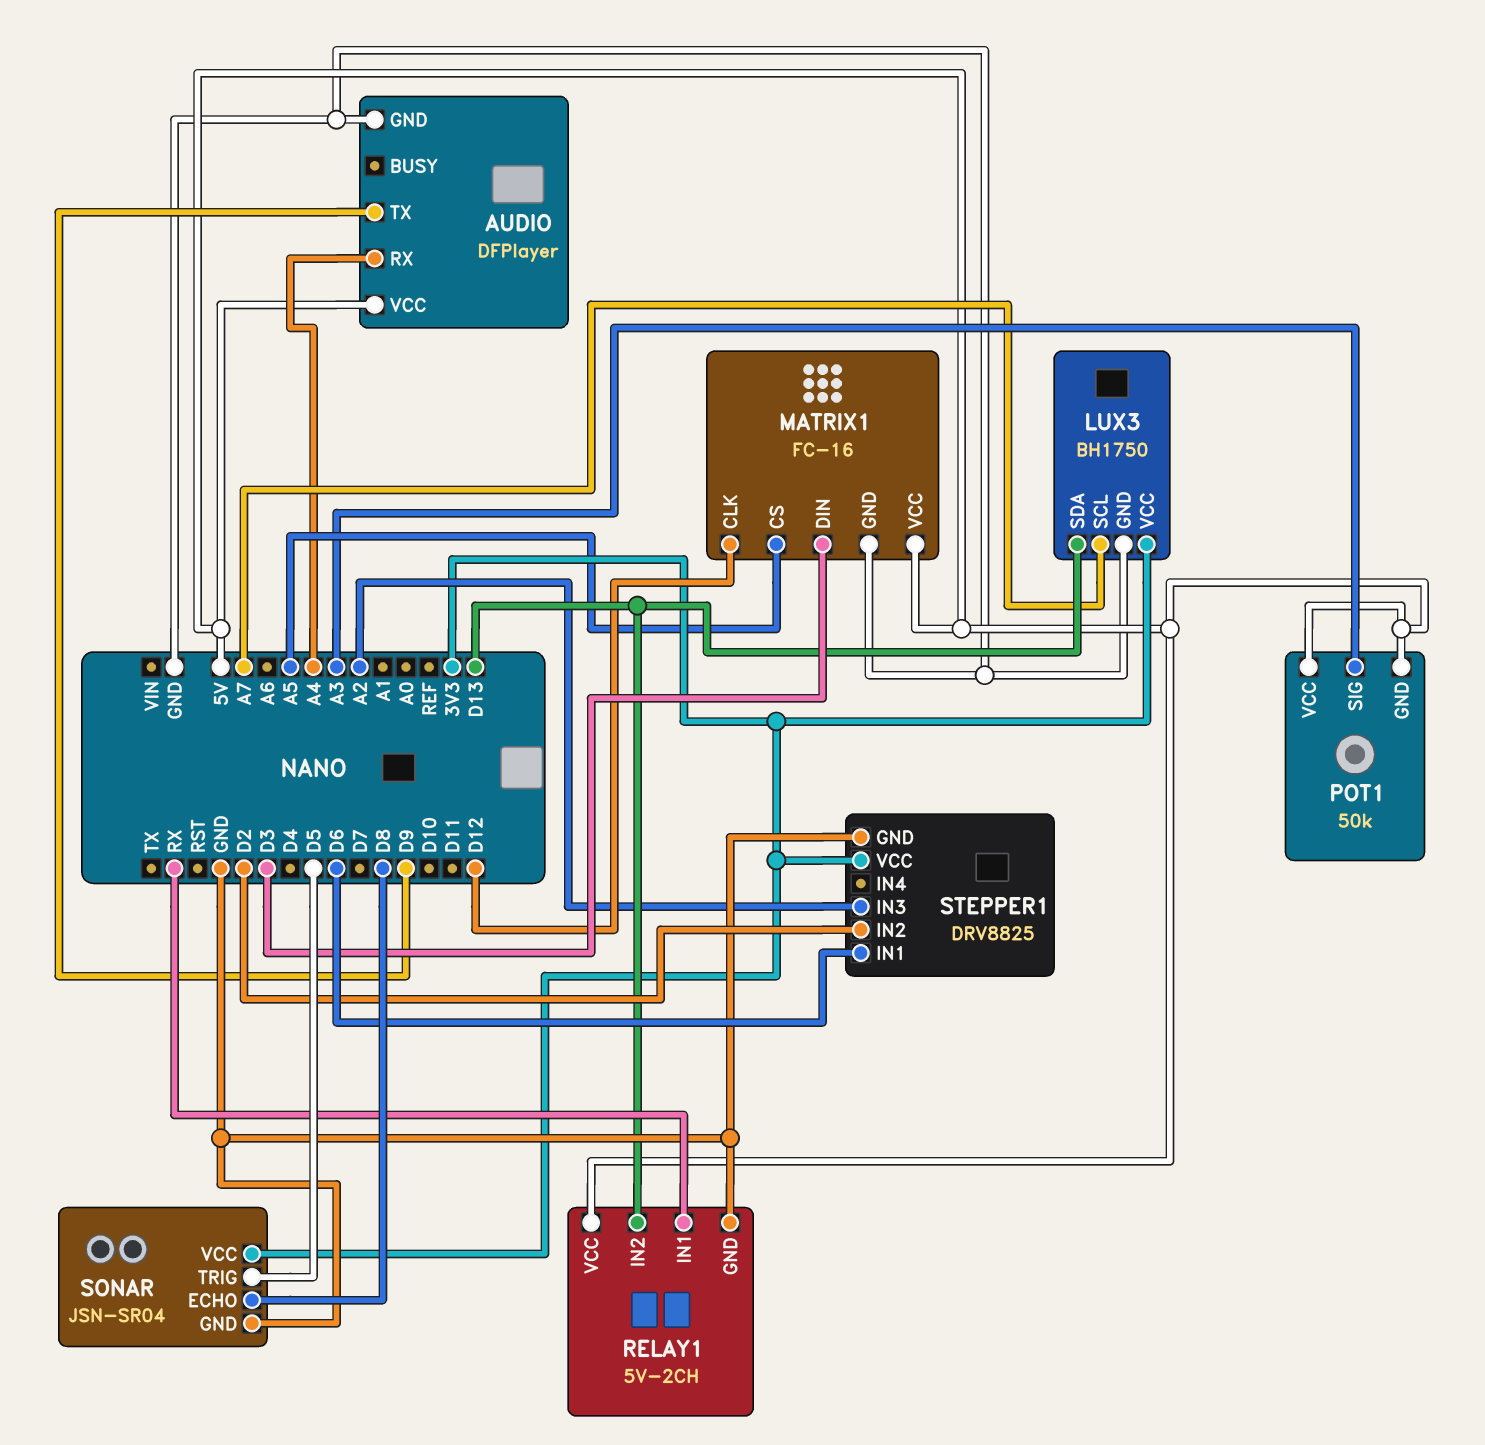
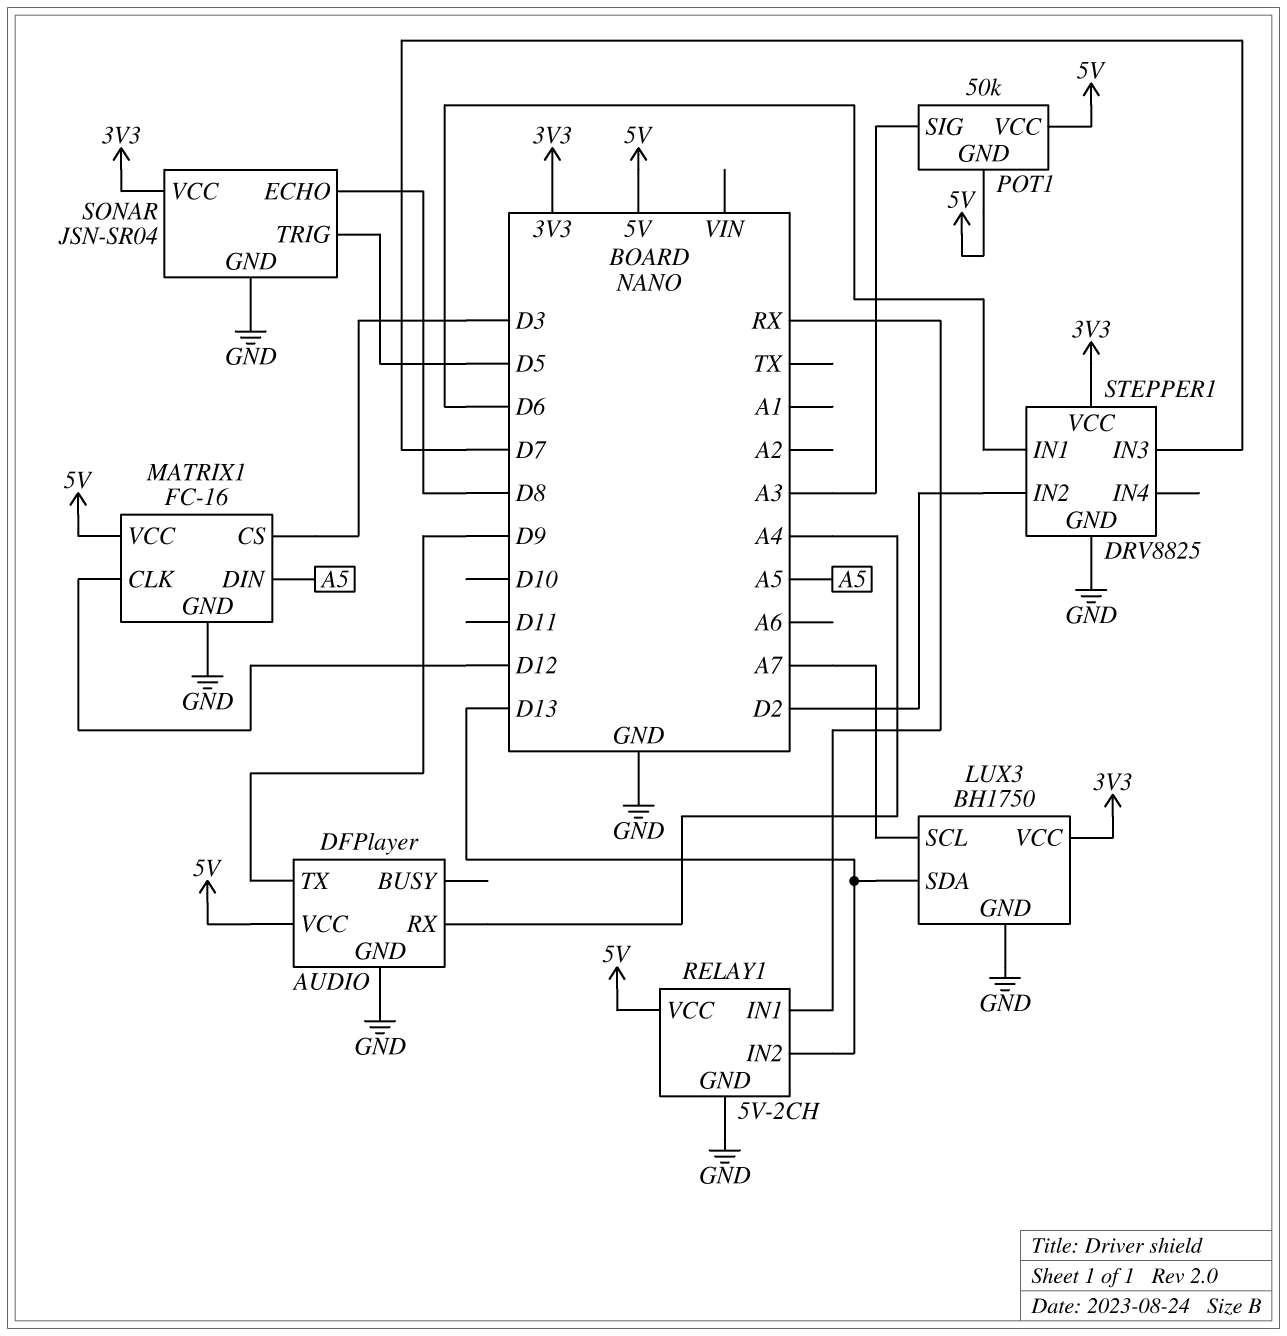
MATRIX1 pin CS: A5 -> D3
MATRIX1 pin DIN: D3 -> A5
STEPPER1 pin IN3: A2 -> D7

